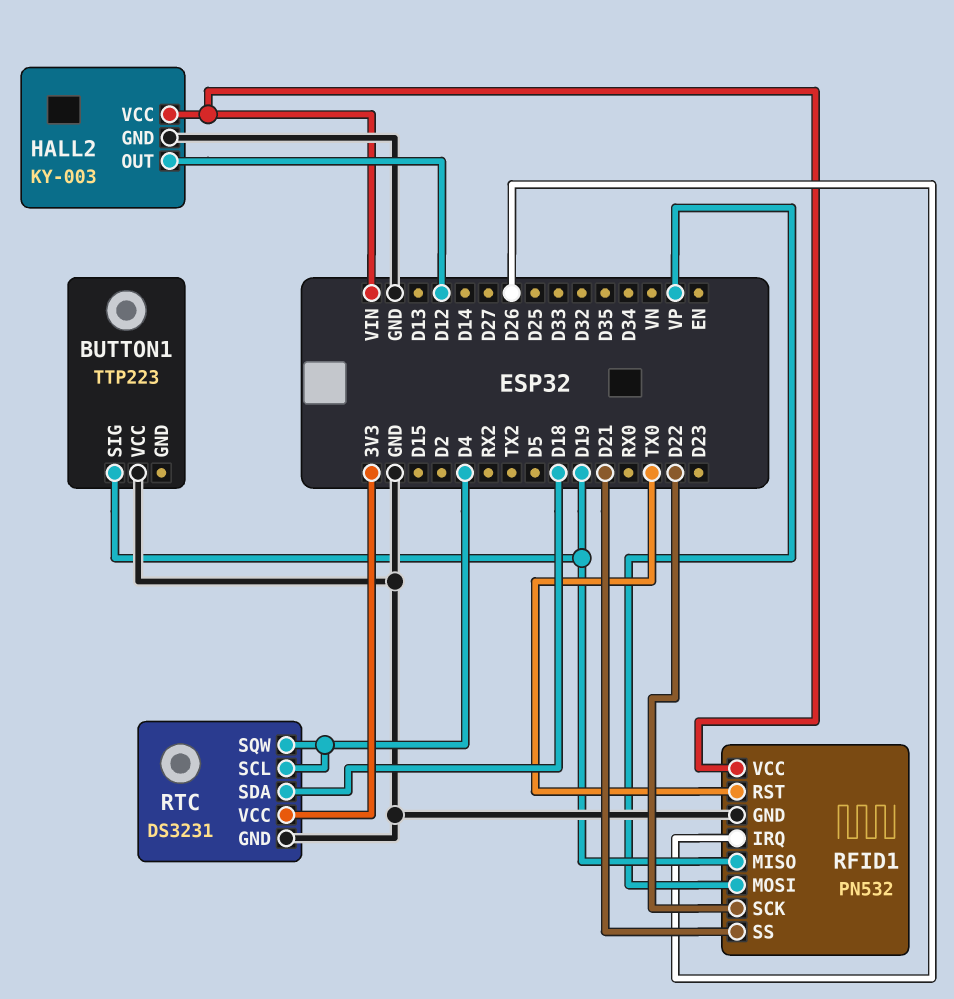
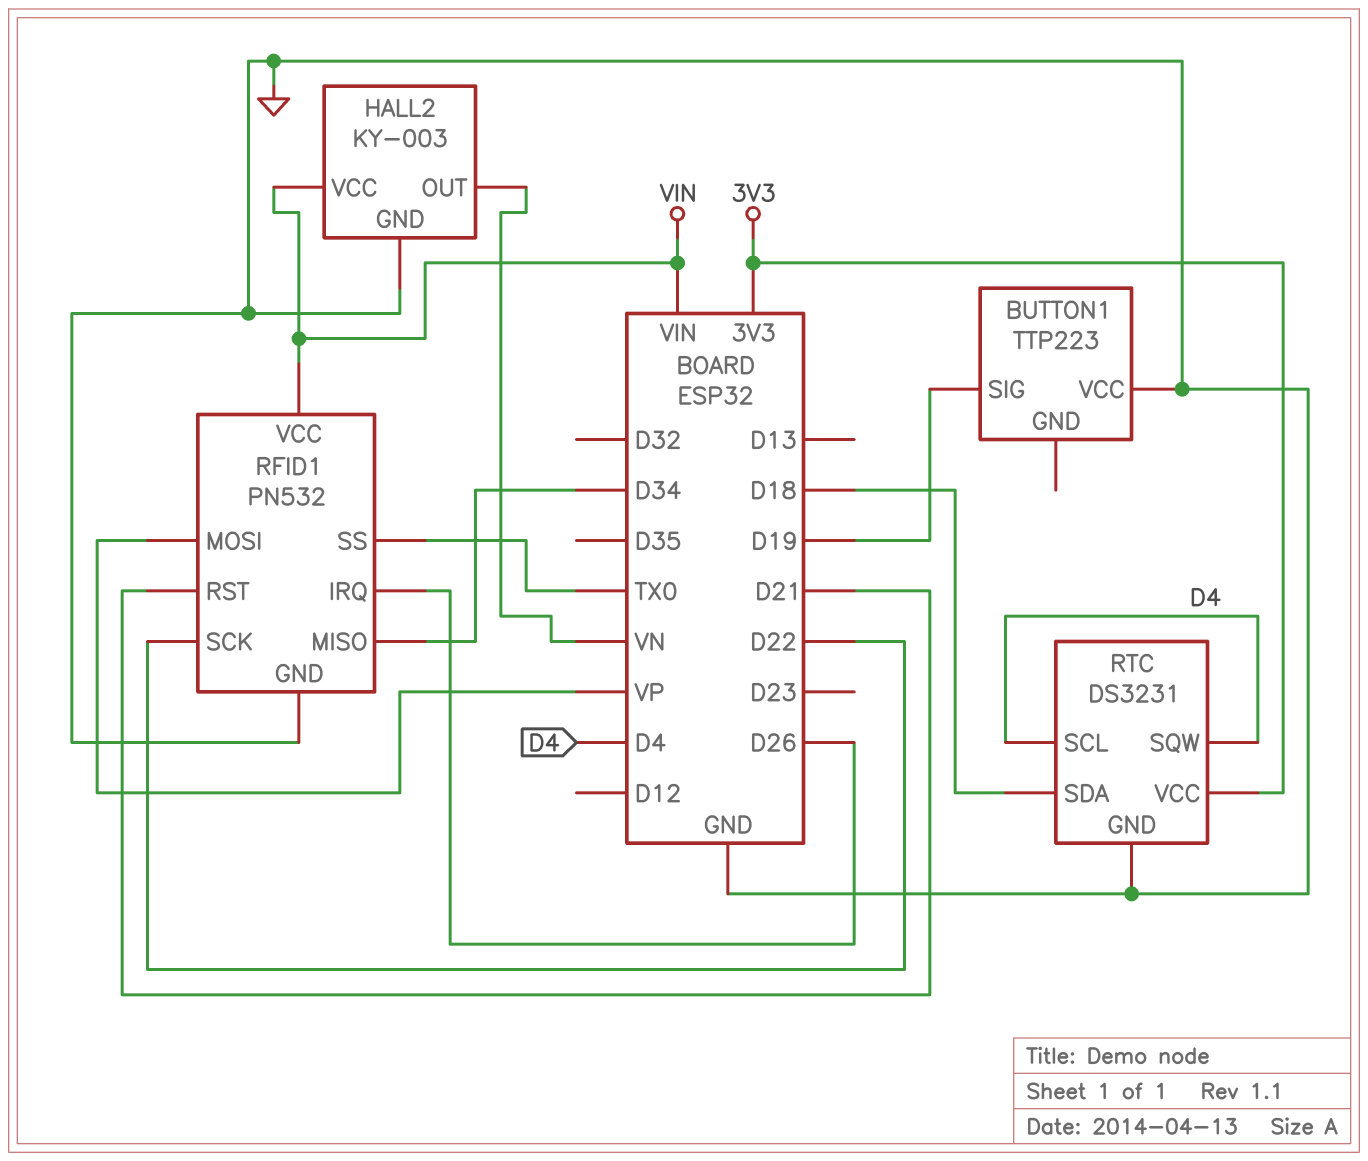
HALL2 pin OUT: D12 -> VN
RFID1 pin MISO: D19 -> D34
RFID1 pin RST: TX0 -> D21
RFID1 pin SS: D21 -> TX0

